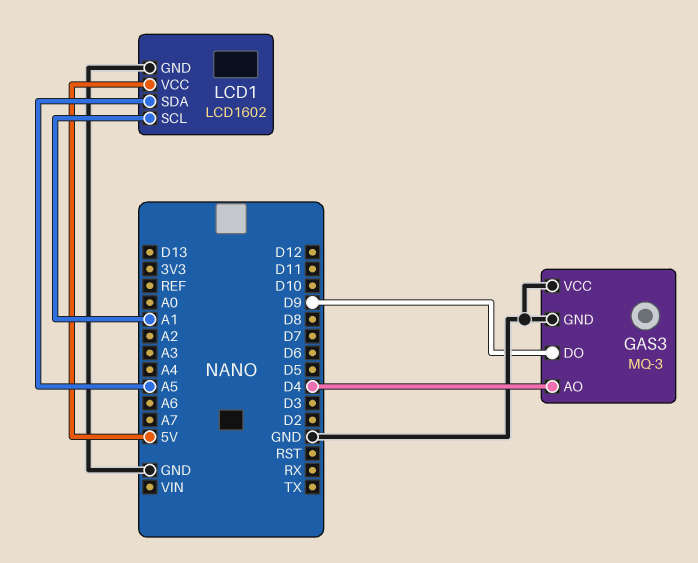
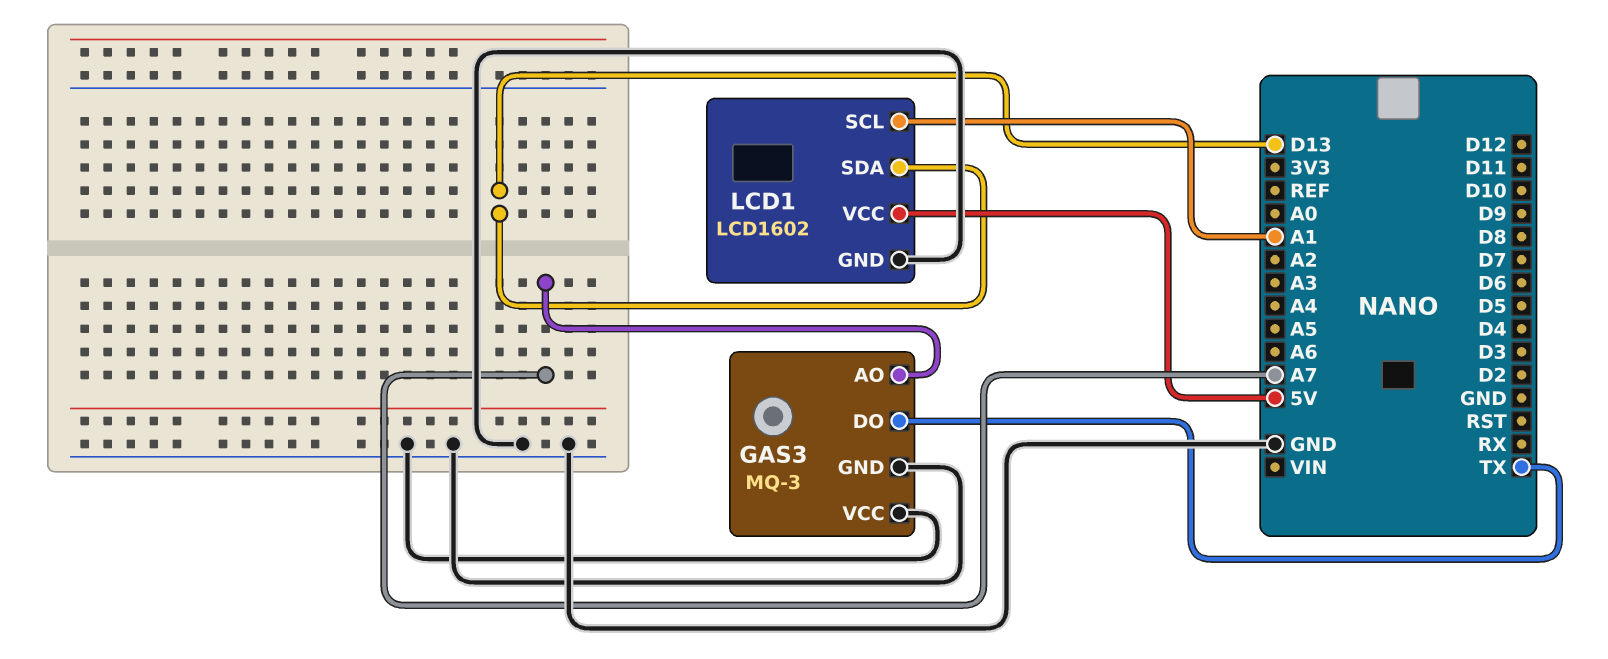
GAS3 pin AO: D4 -> A7
GAS3 pin DO: D9 -> TX
LCD1 pin SDA: A5 -> D13

